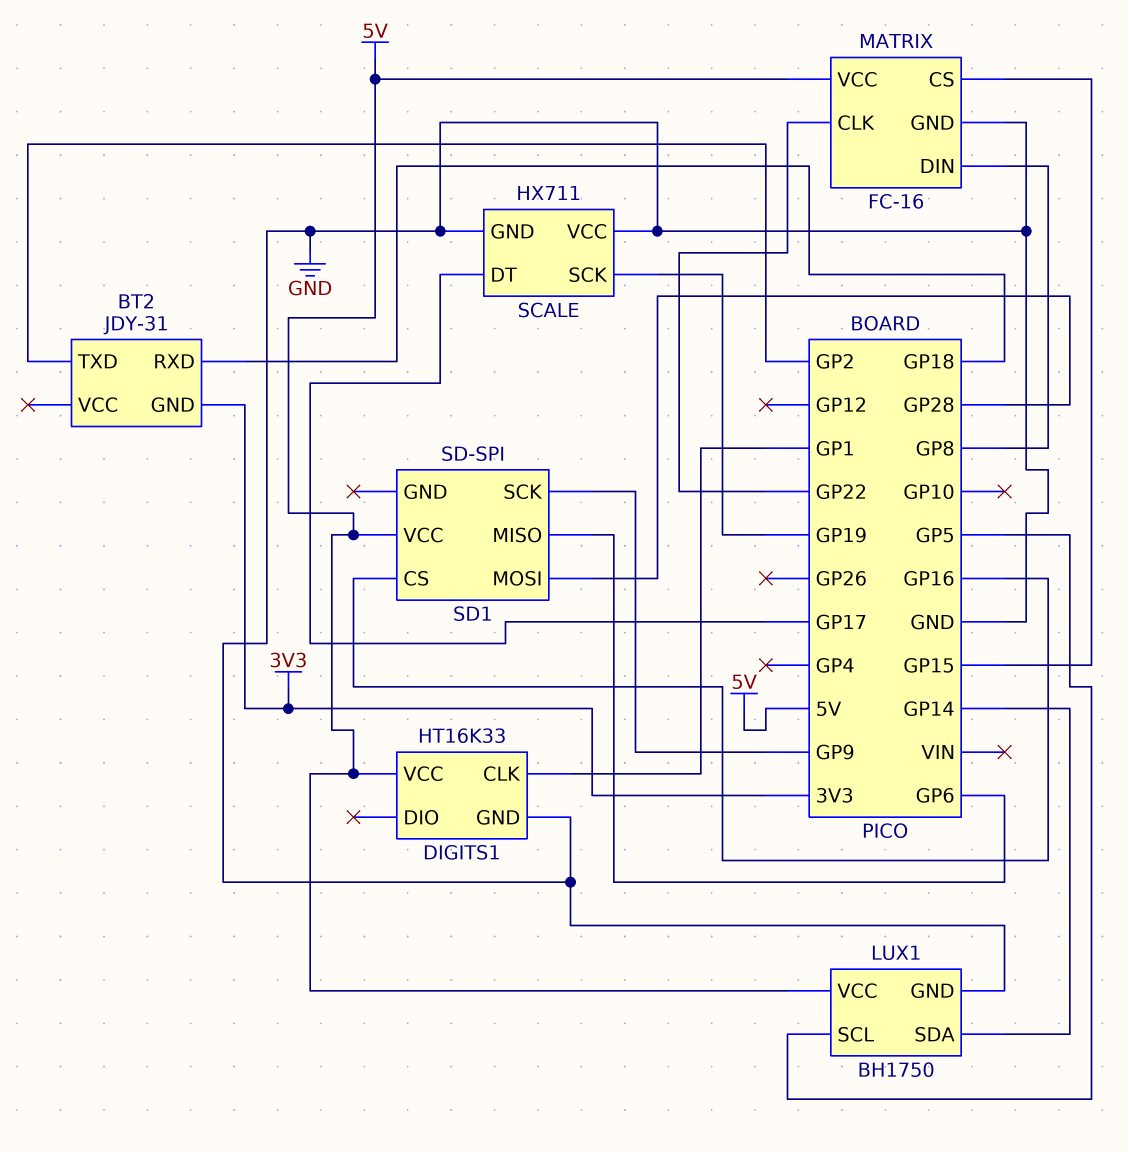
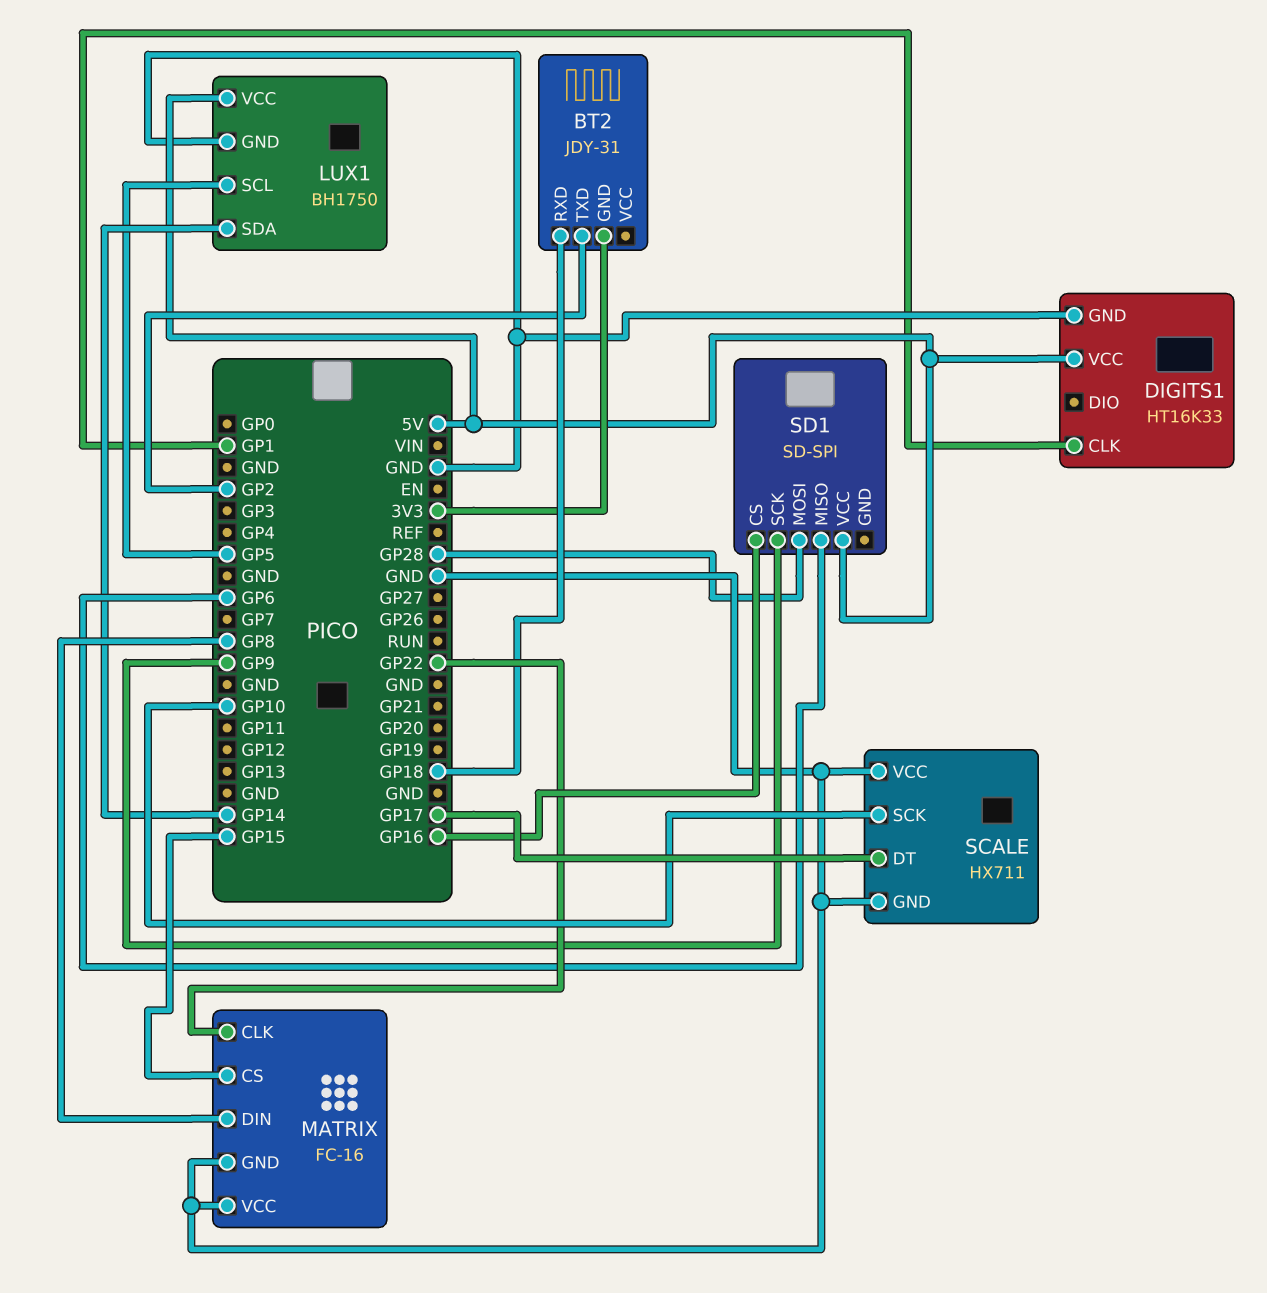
MATRIX pin VCC: 5V -> GND
SCALE pin SCK: GP19 -> GP10

